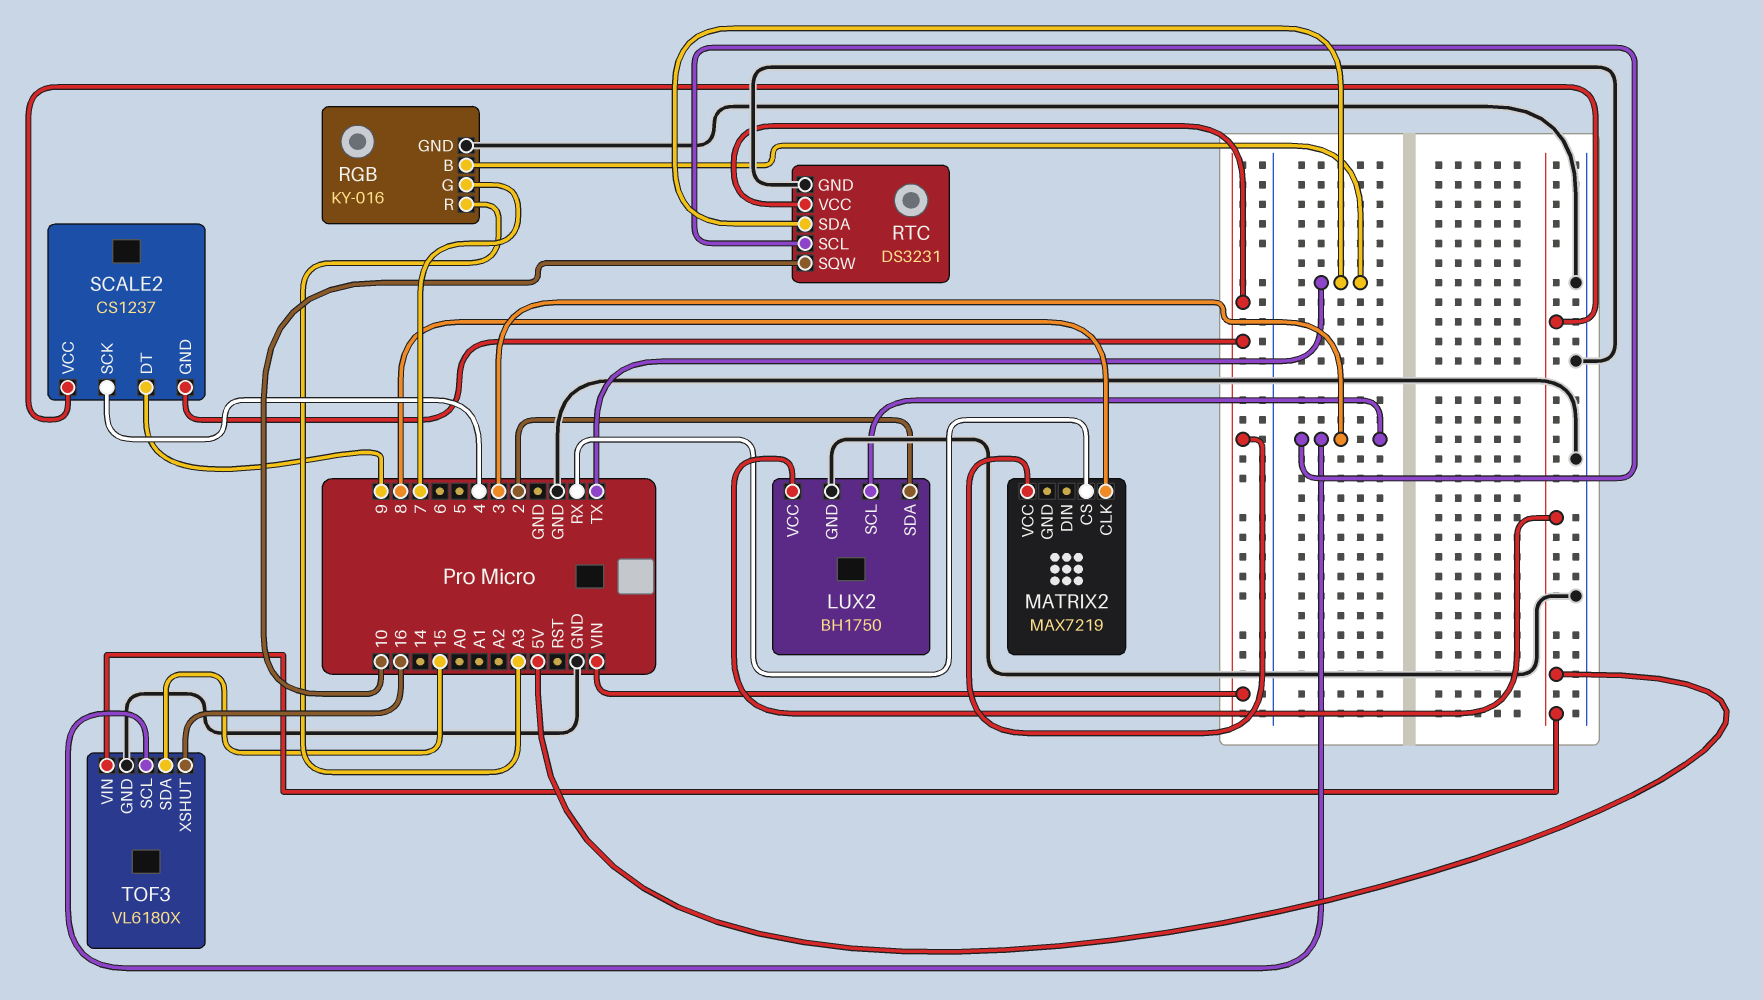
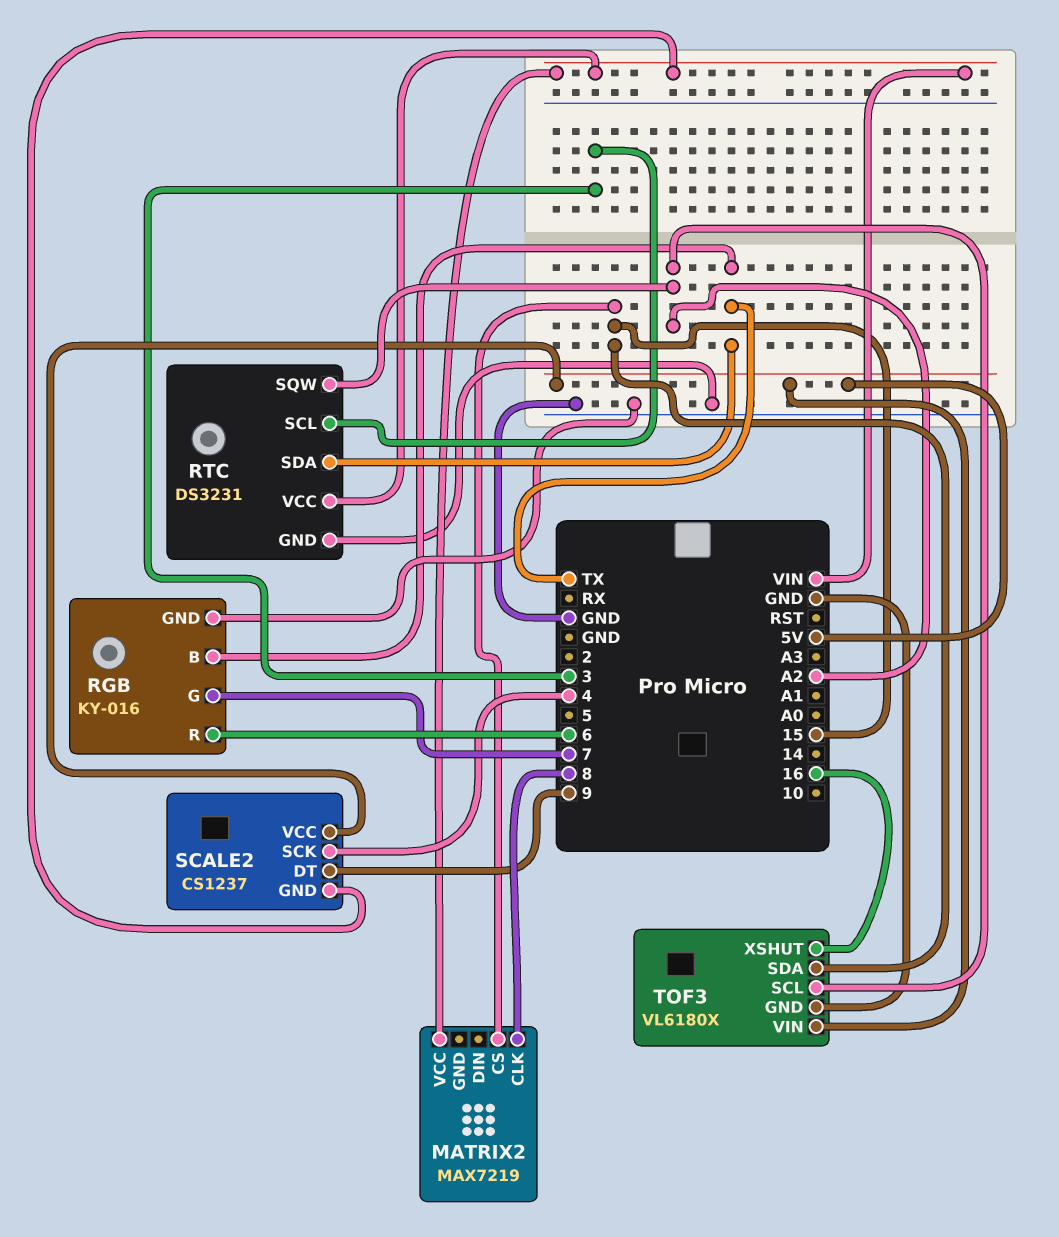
LUX2: BH1750 -> none
LUX2 pin GND: GND -> none
LUX2 pin SCL: 3 -> none
LUX2 pin SDA: 2 -> none
LUX2 pin VCC: 5V -> none
MATRIX2 pin CS: RX -> 15
RGB pin R: A3 -> 6
RTC pin SQW: 10 -> A2
TOF3 pin SCL: 3 -> A2

